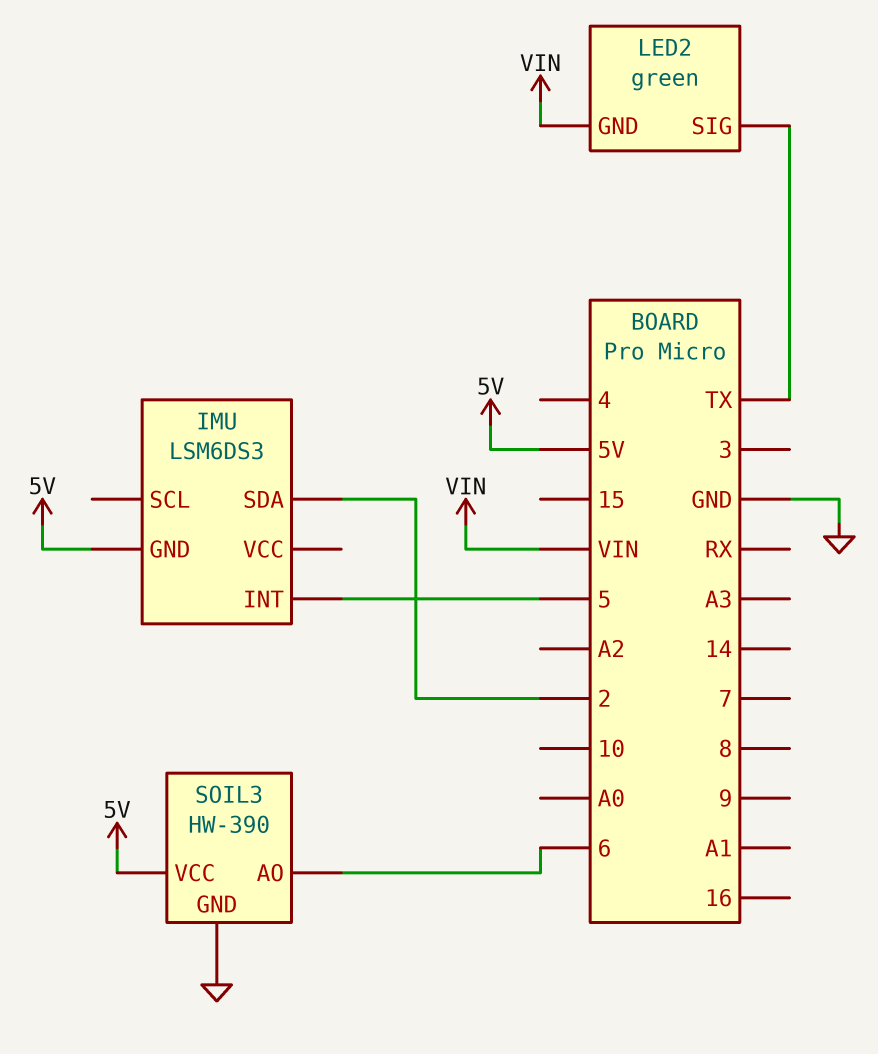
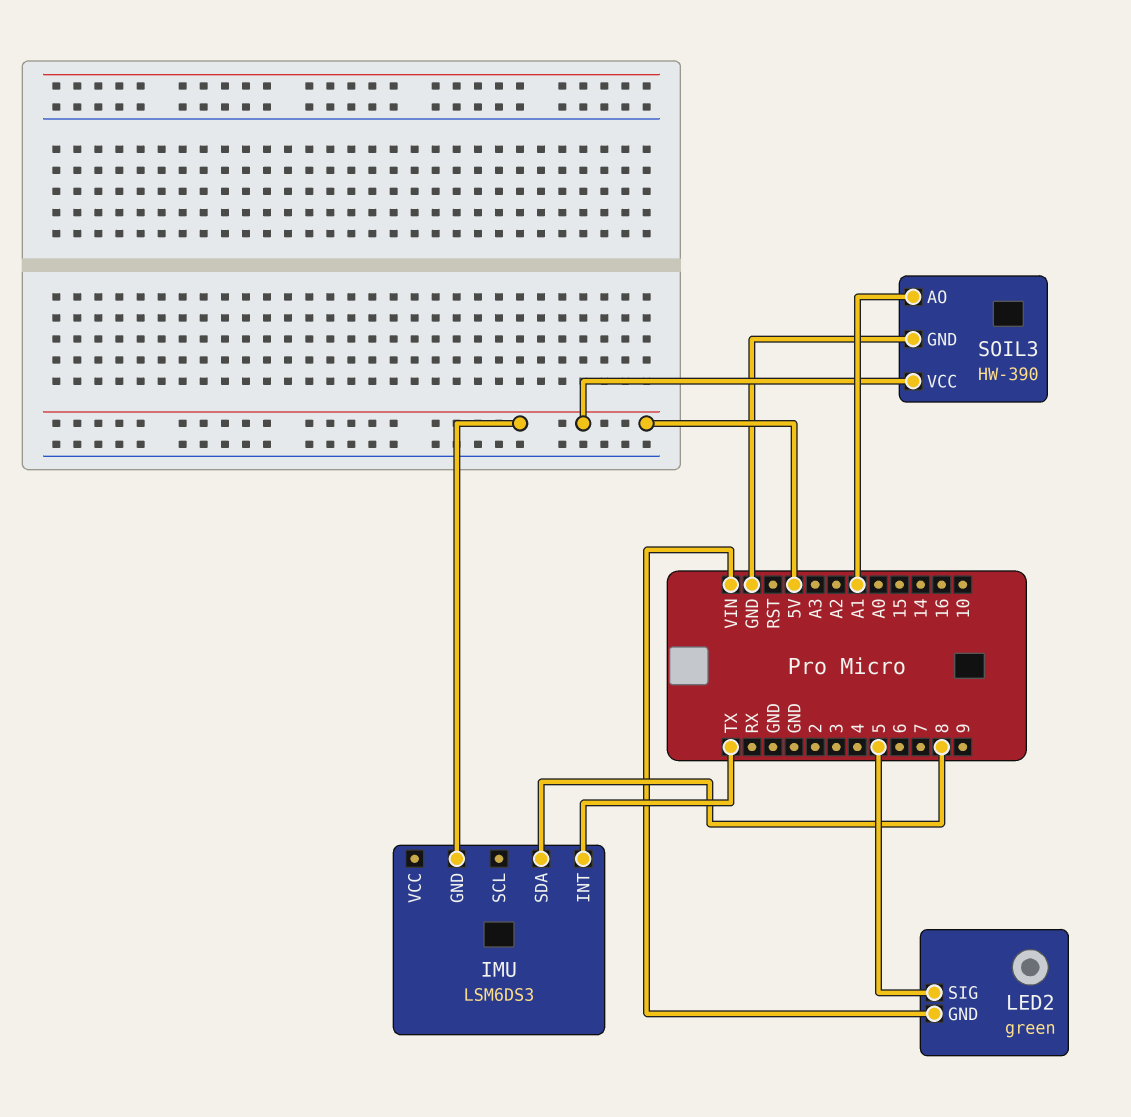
IMU pin INT: 5 -> TX
IMU pin SDA: 2 -> 8
LED2 pin SIG: TX -> 5
SOIL3 pin AO: 6 -> A1

